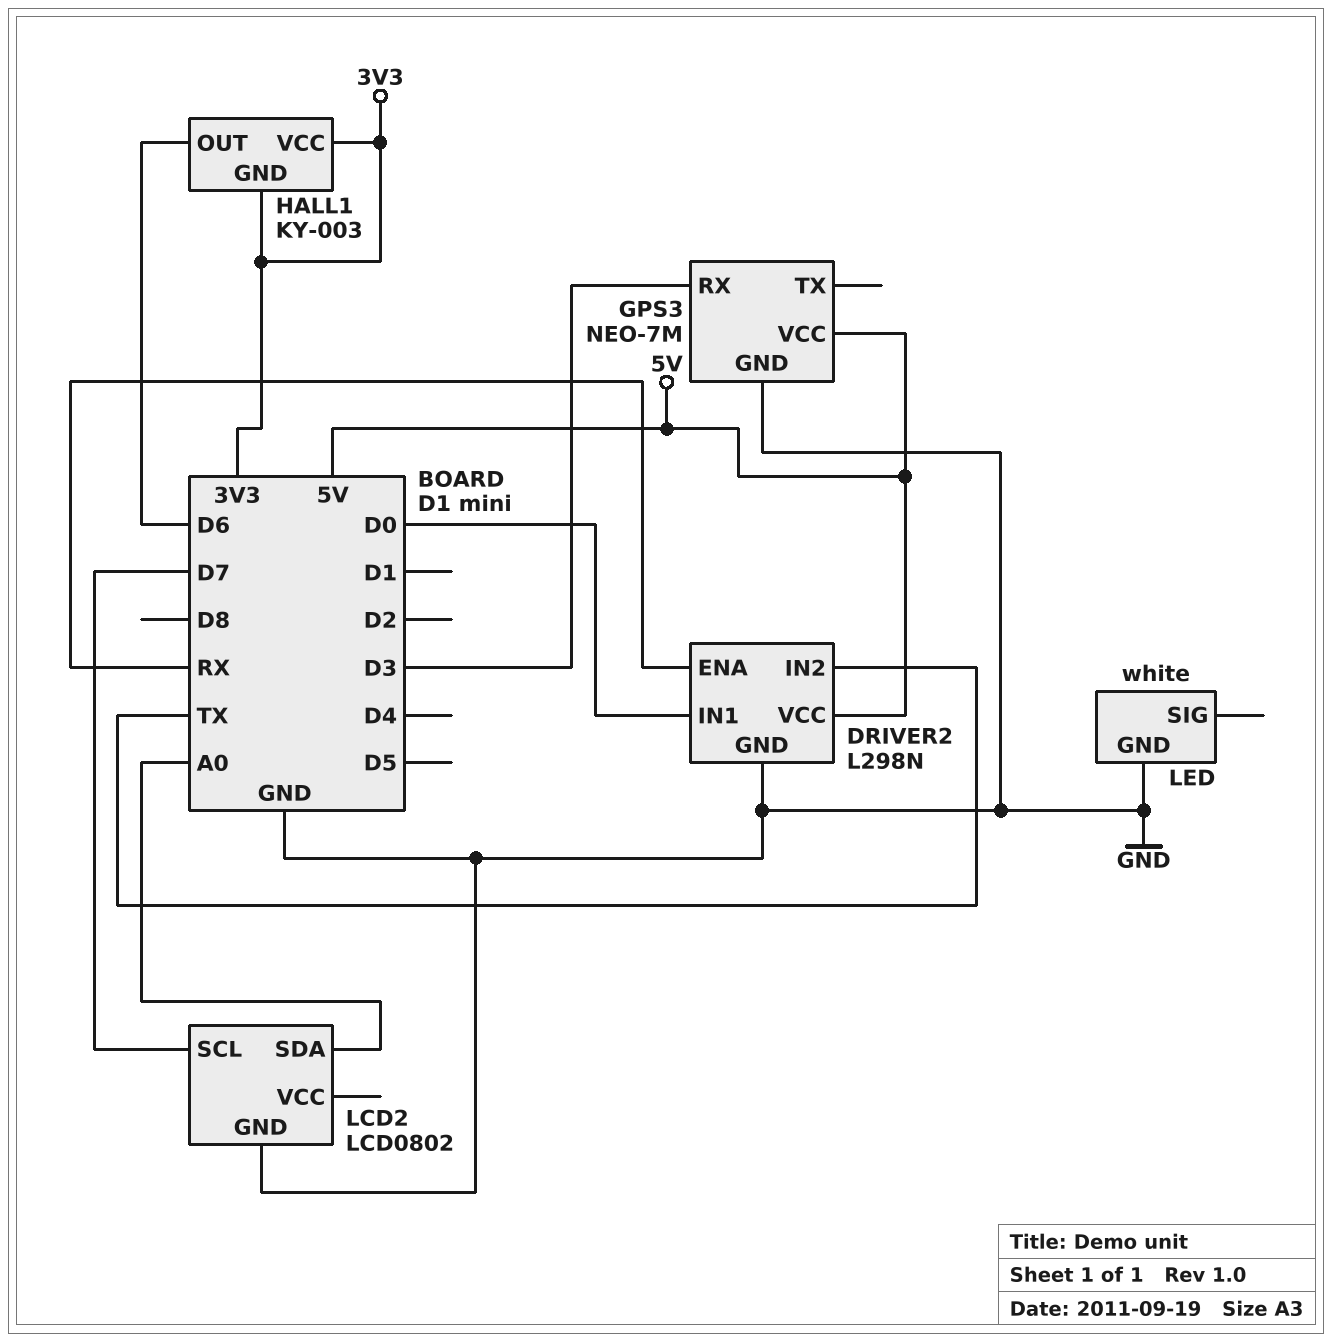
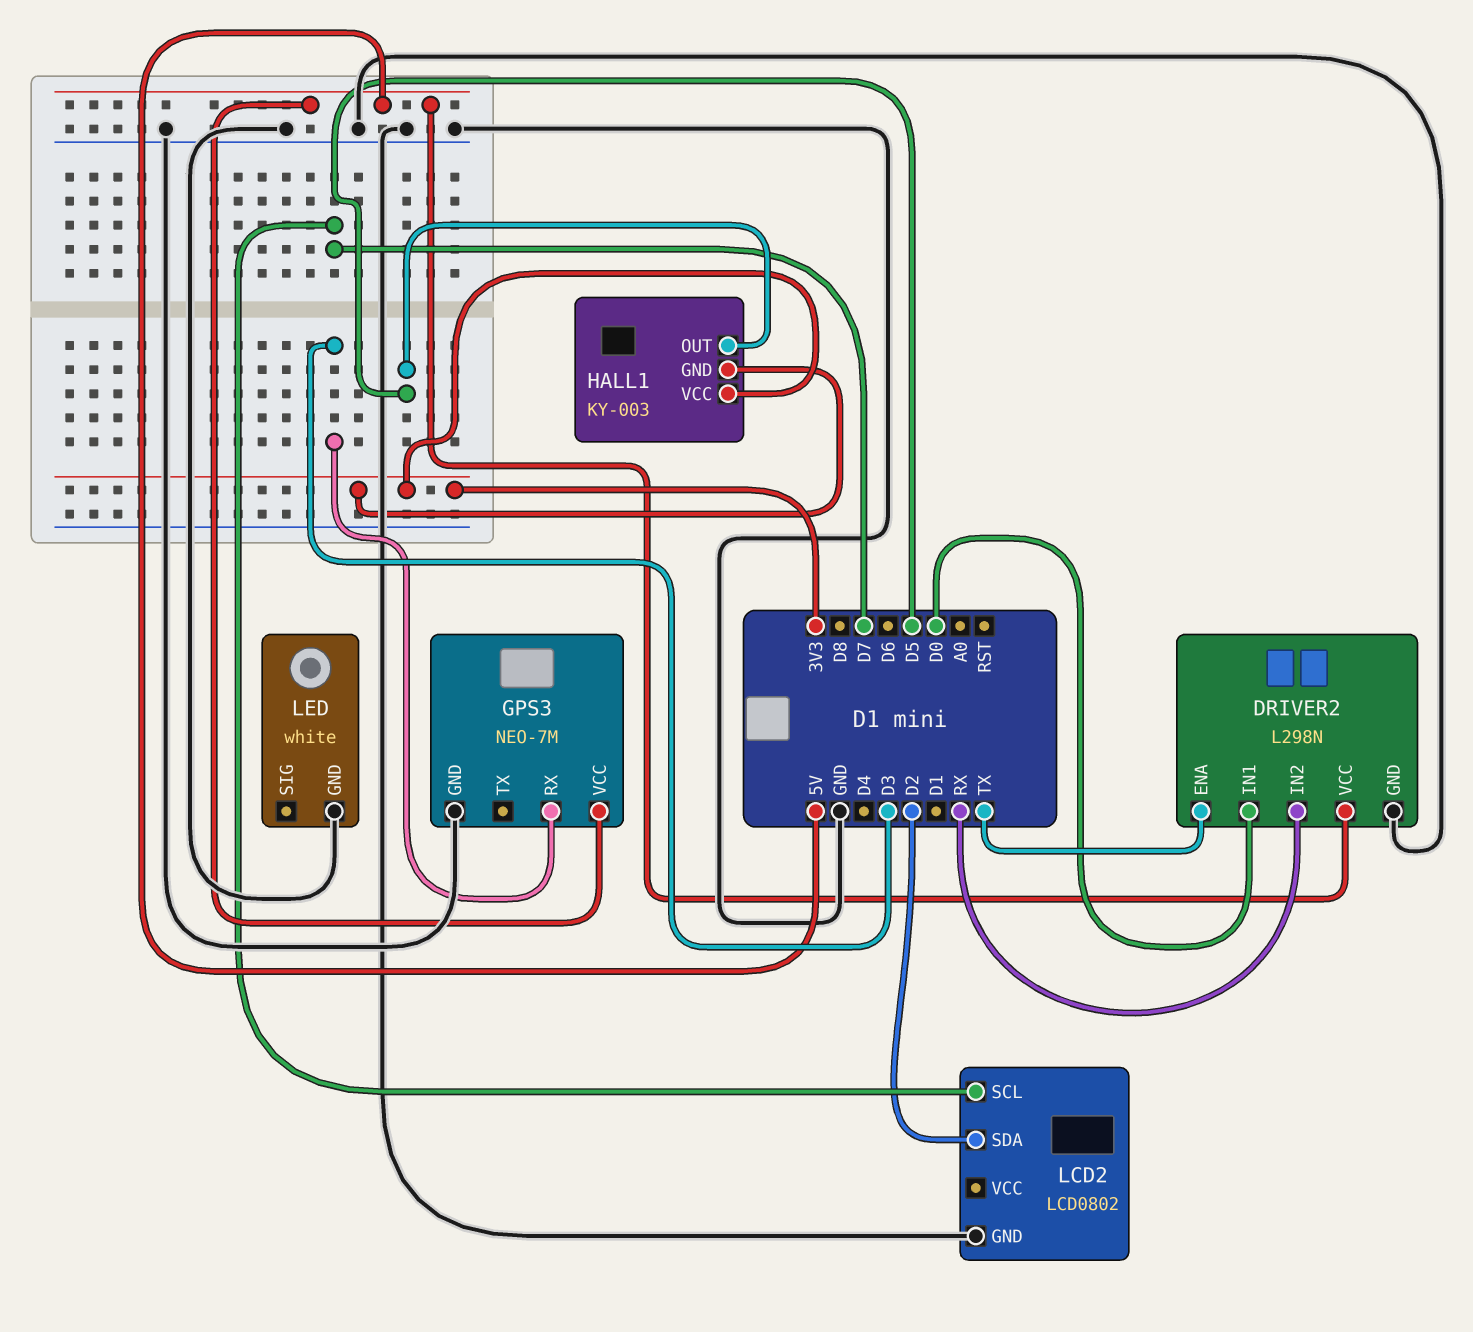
DRIVER2 pin ENA: RX -> TX
DRIVER2 pin IN2: TX -> RX
HALL1 pin OUT: D6 -> D5
LCD2 pin SDA: A0 -> D2

